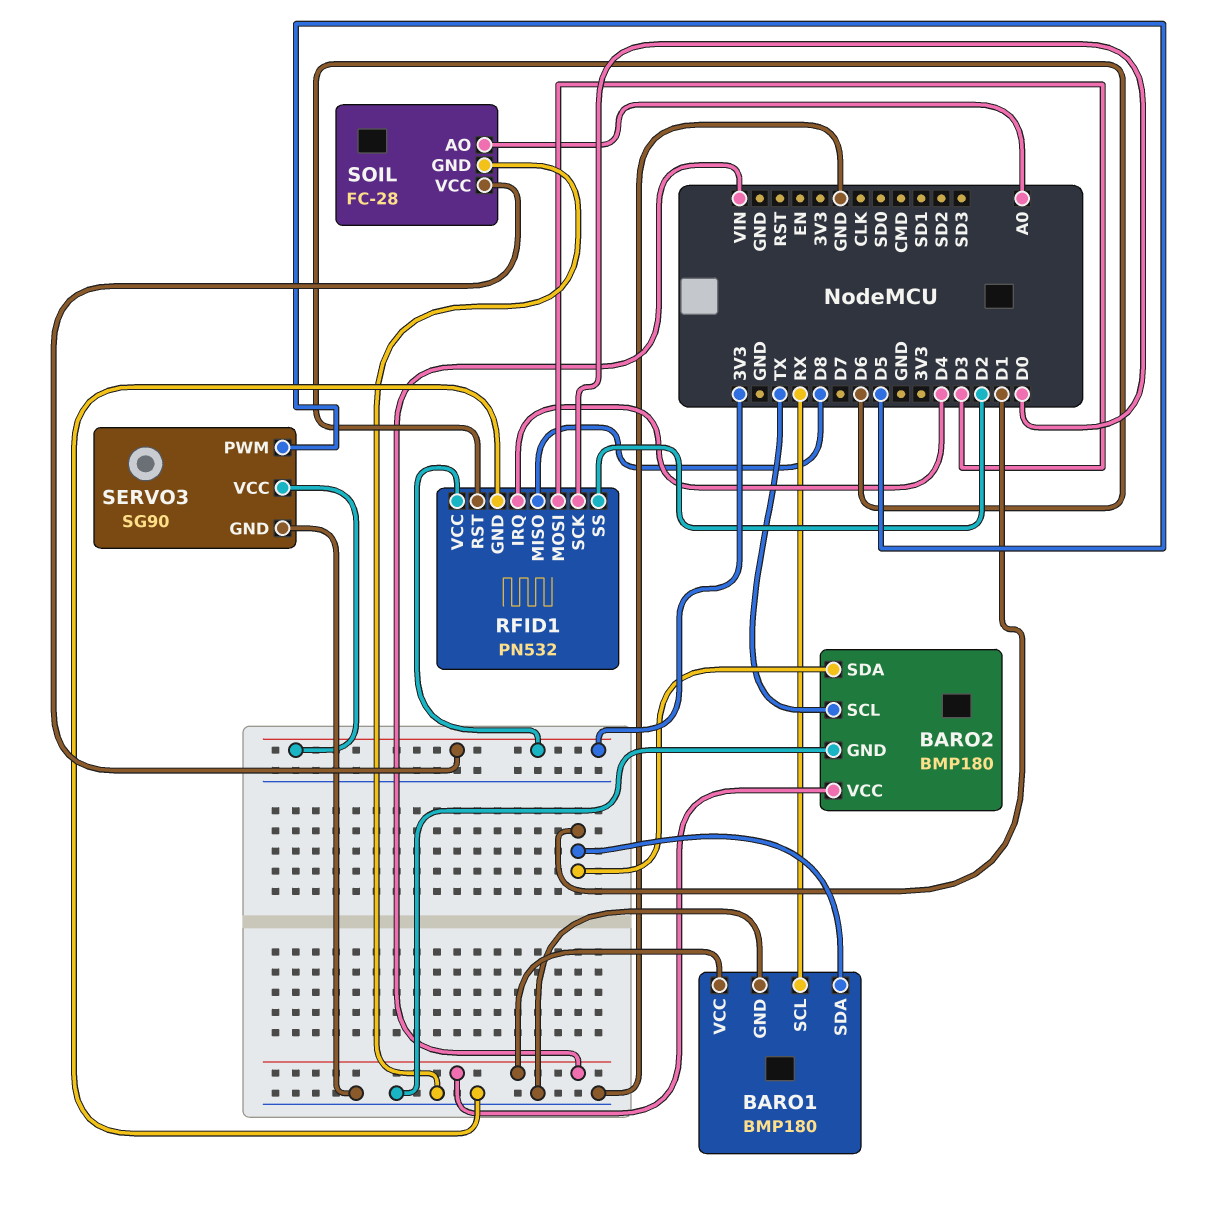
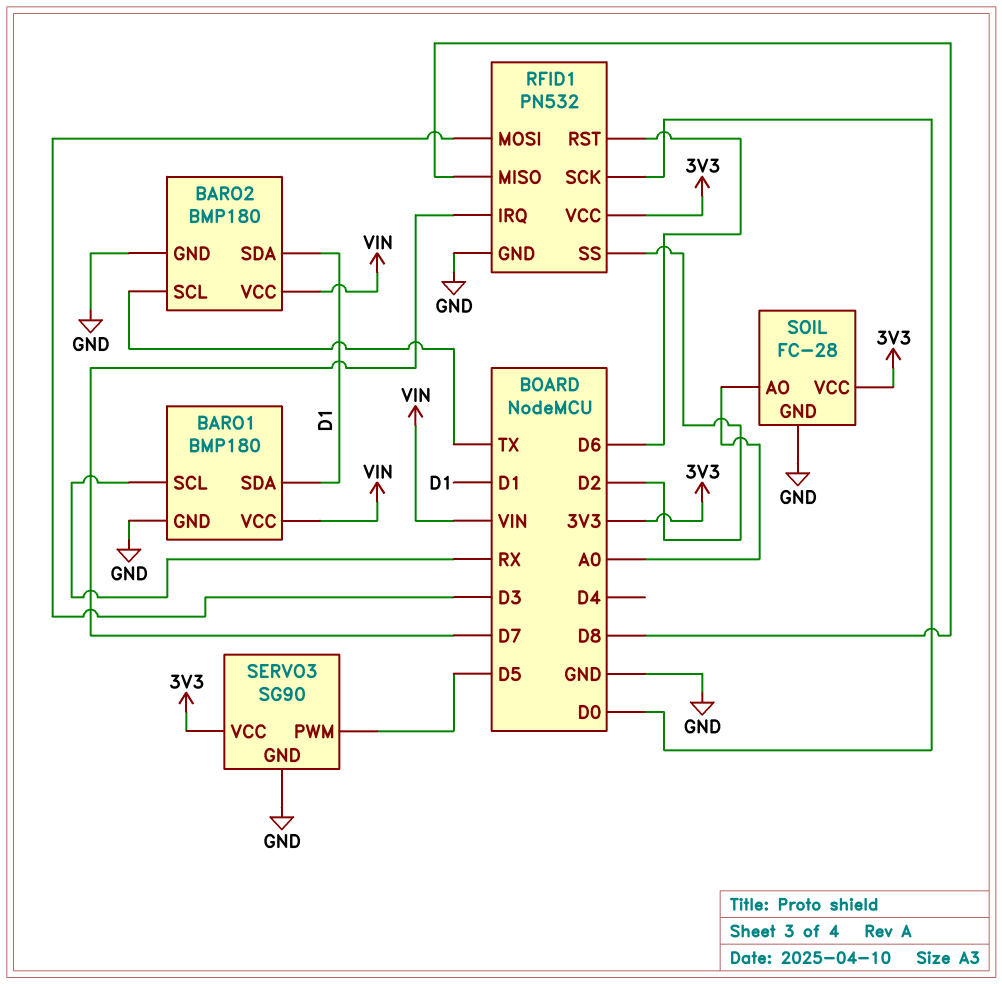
RFID1 pin IRQ: D4 -> D7

